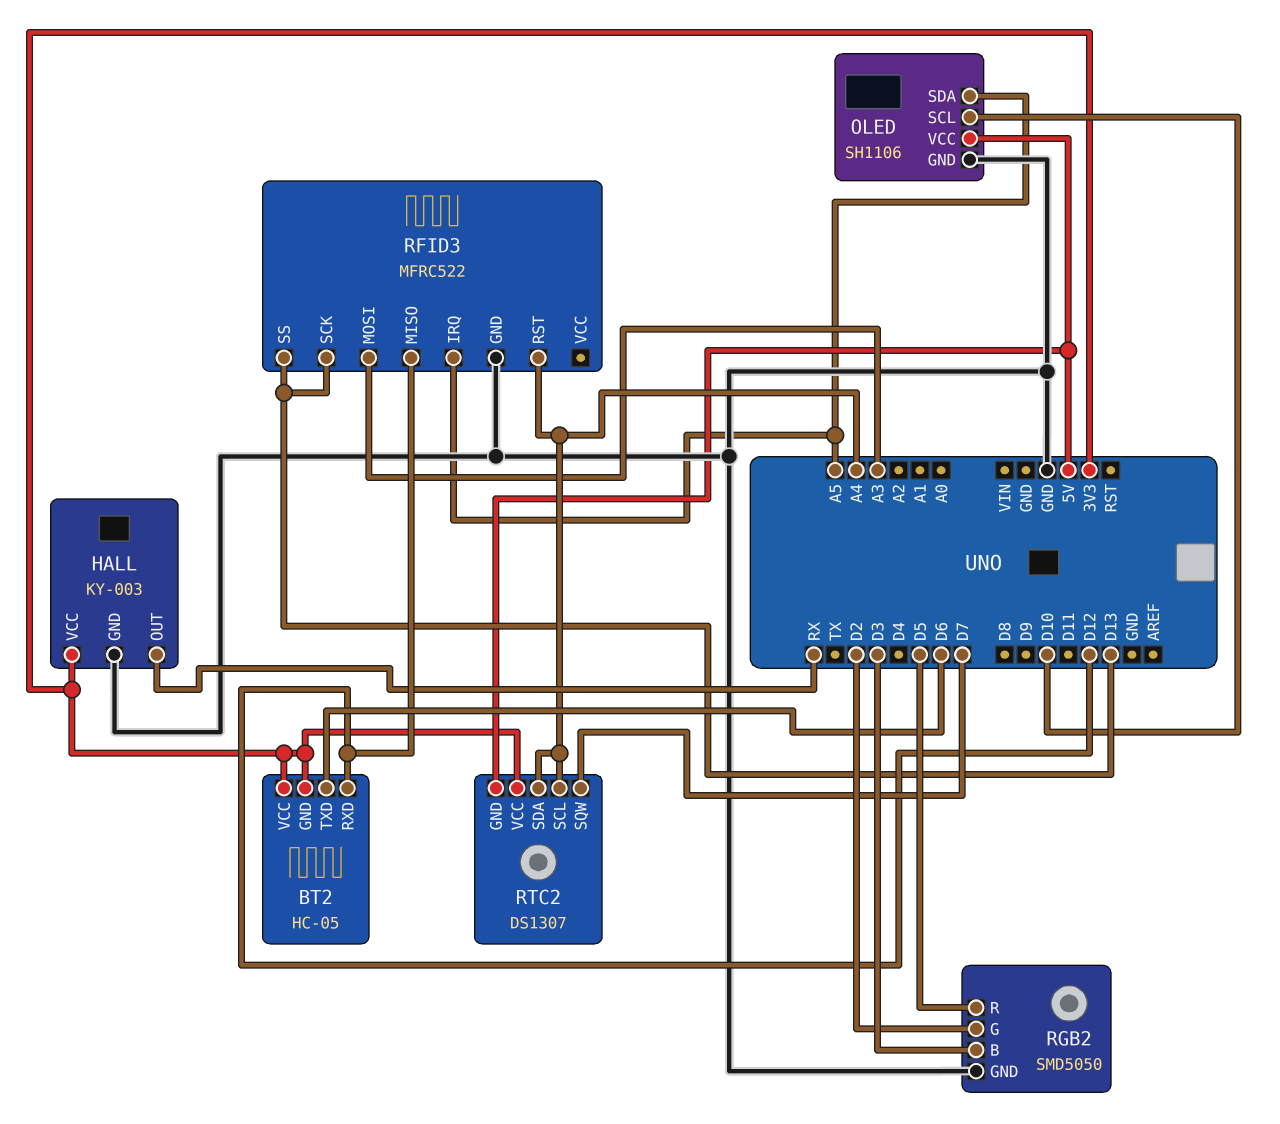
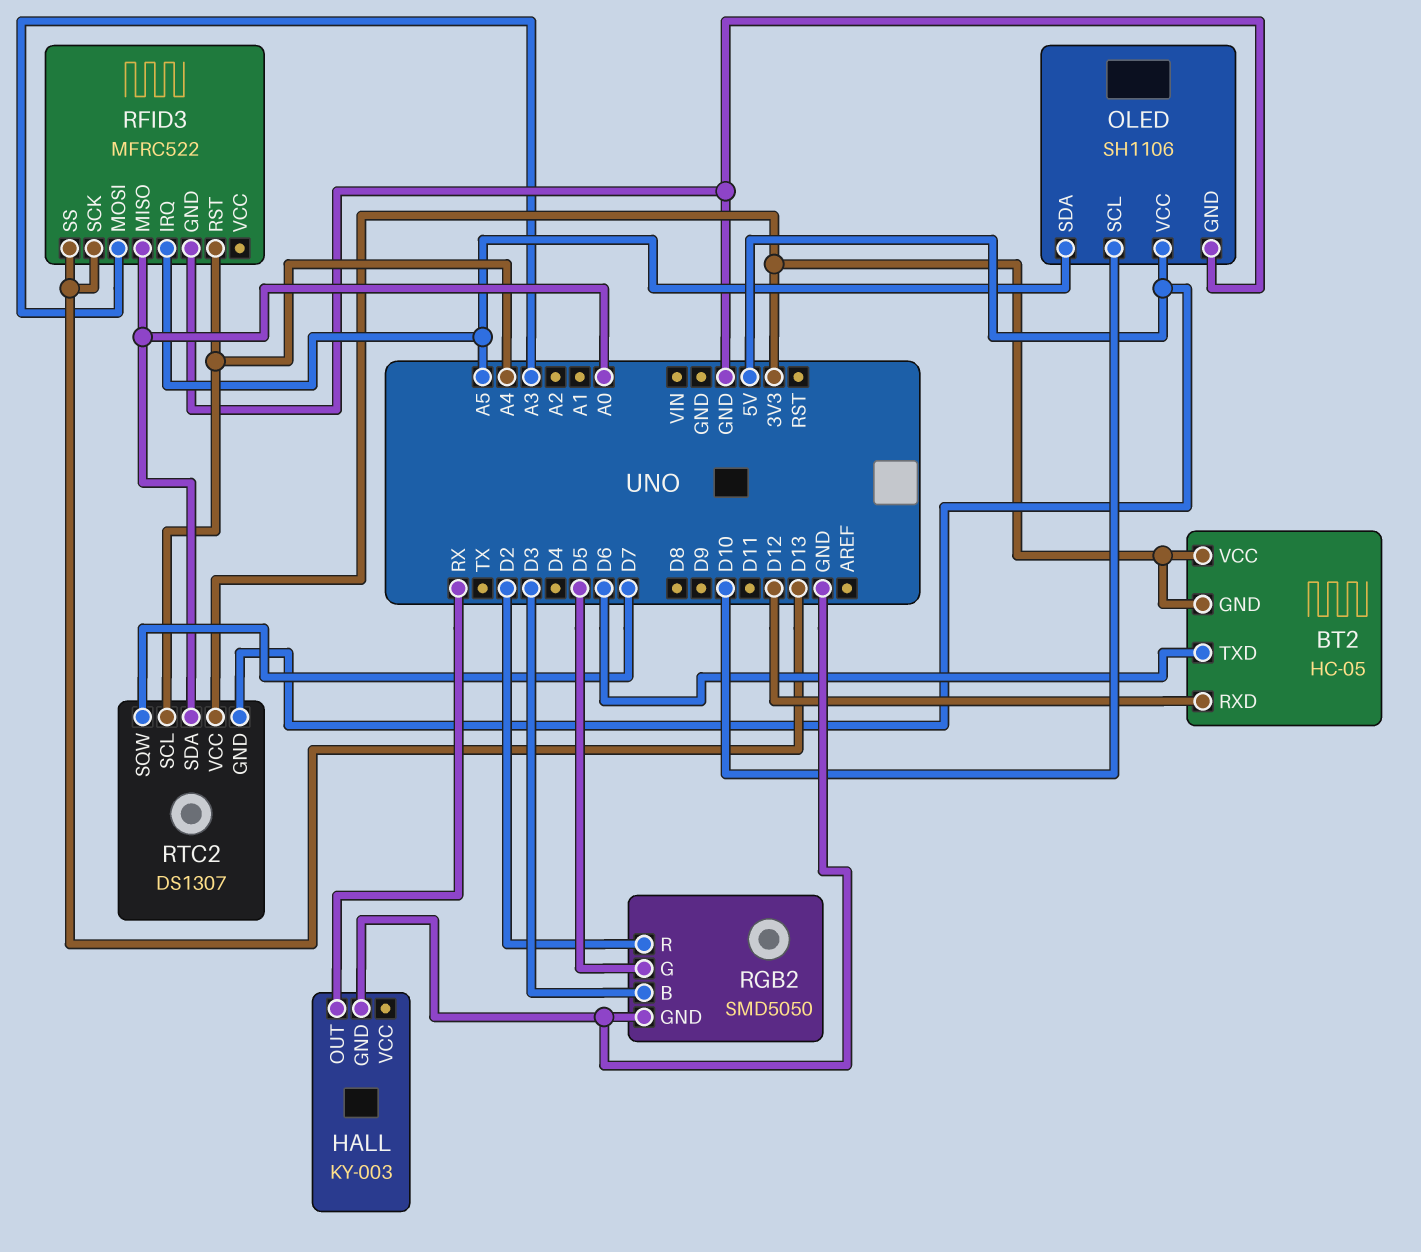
HALL pin VCC: 3V3 -> none
RFID3 pin MISO: D12 -> A0
RGB2 pin G: D2 -> D5
RGB2 pin R: D5 -> D2
RTC2 pin SDA: A4 -> A0

